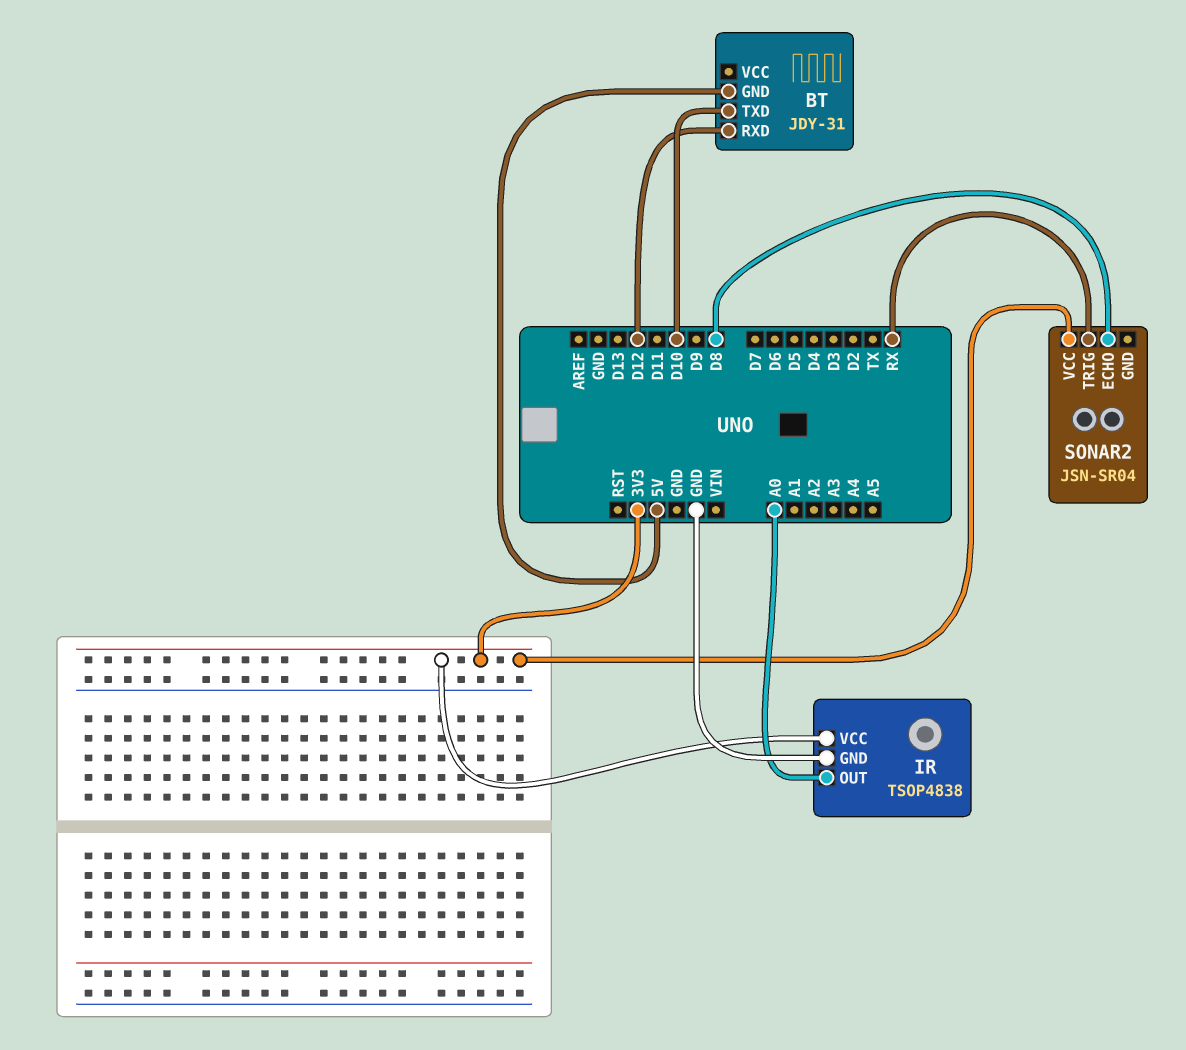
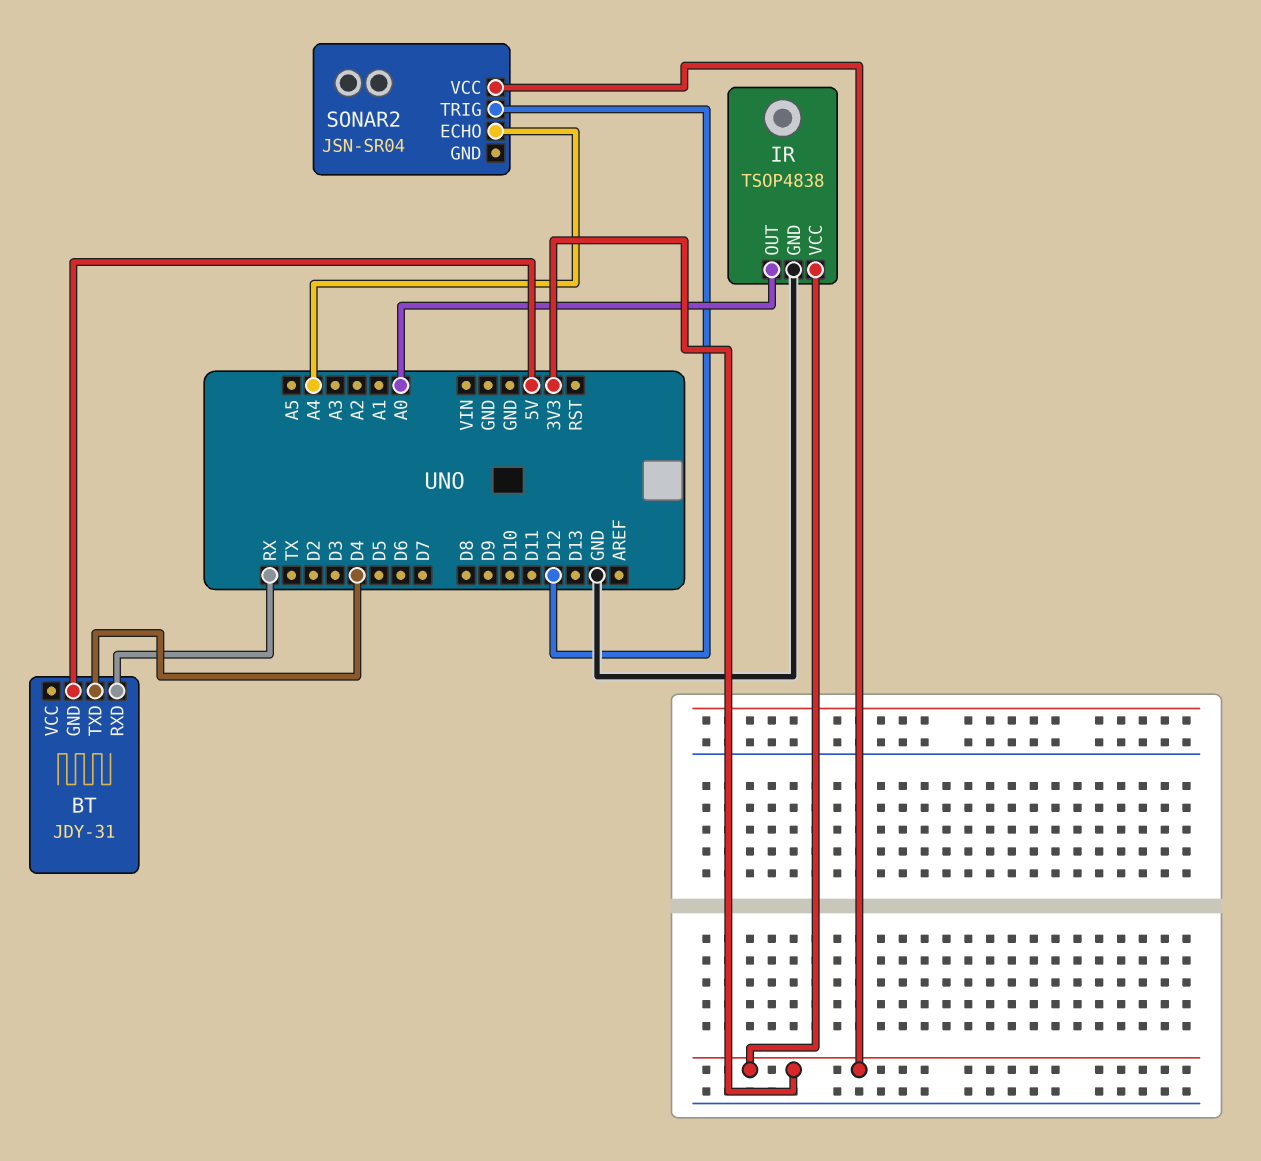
BT pin RXD: D12 -> RX
BT pin TXD: D10 -> D4
SONAR2 pin ECHO: D8 -> A4
SONAR2 pin TRIG: RX -> D12

